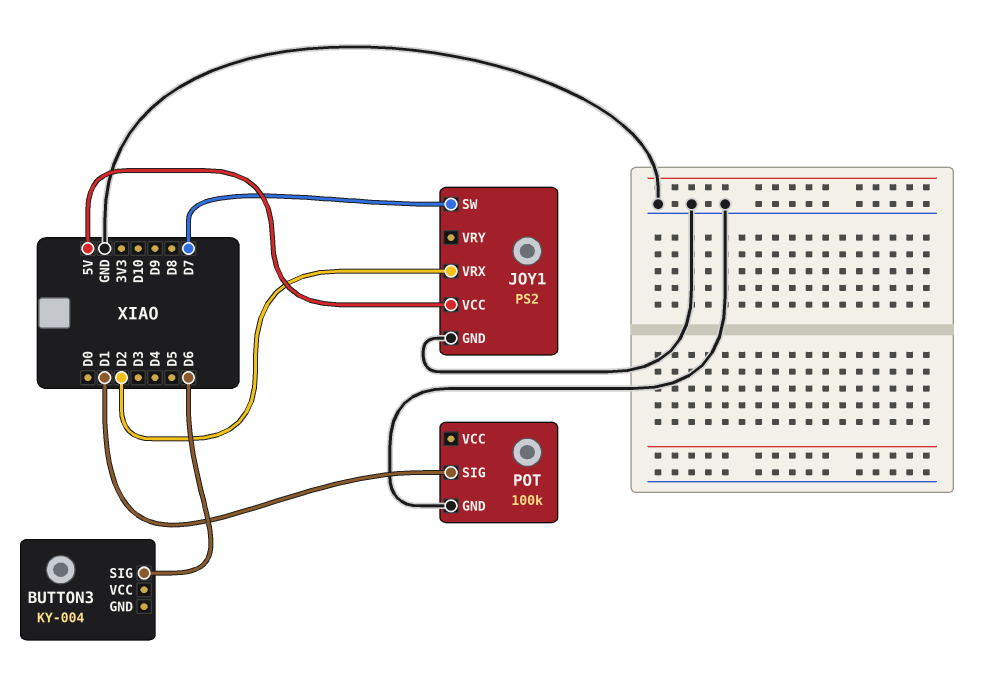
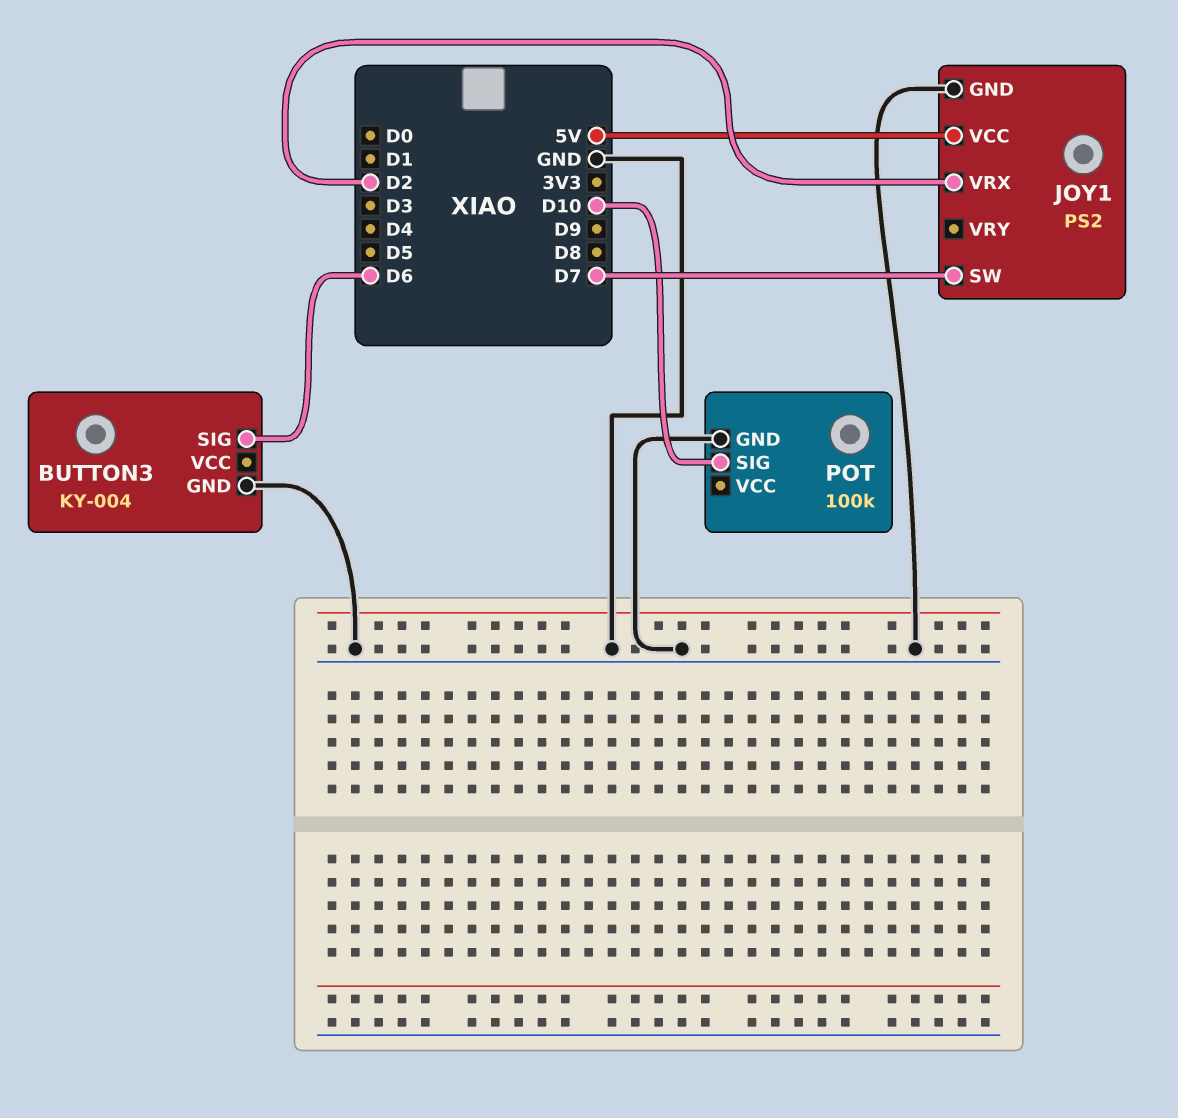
BUTTON3 pin GND: none -> GND
POT pin SIG: D1 -> D10

